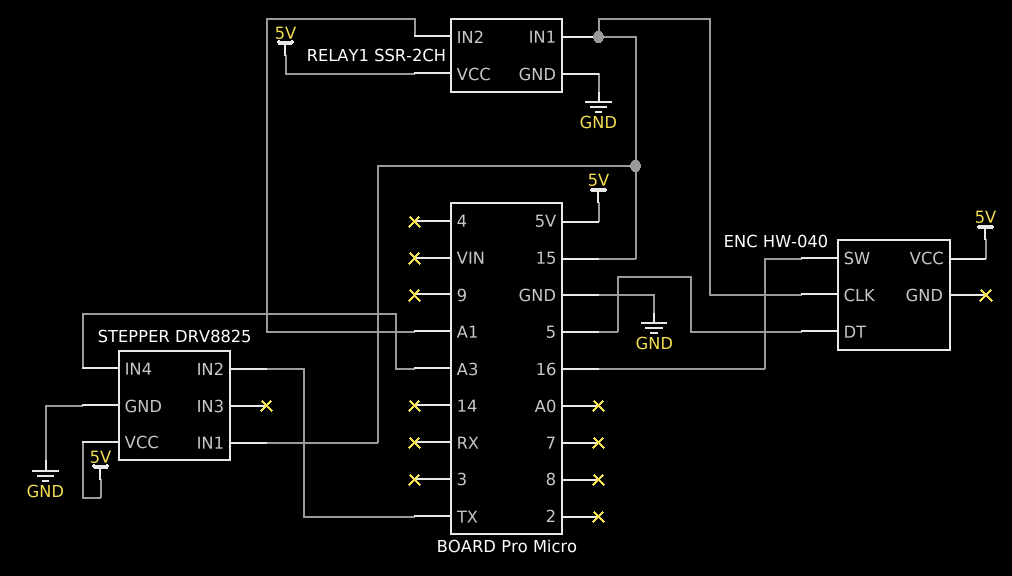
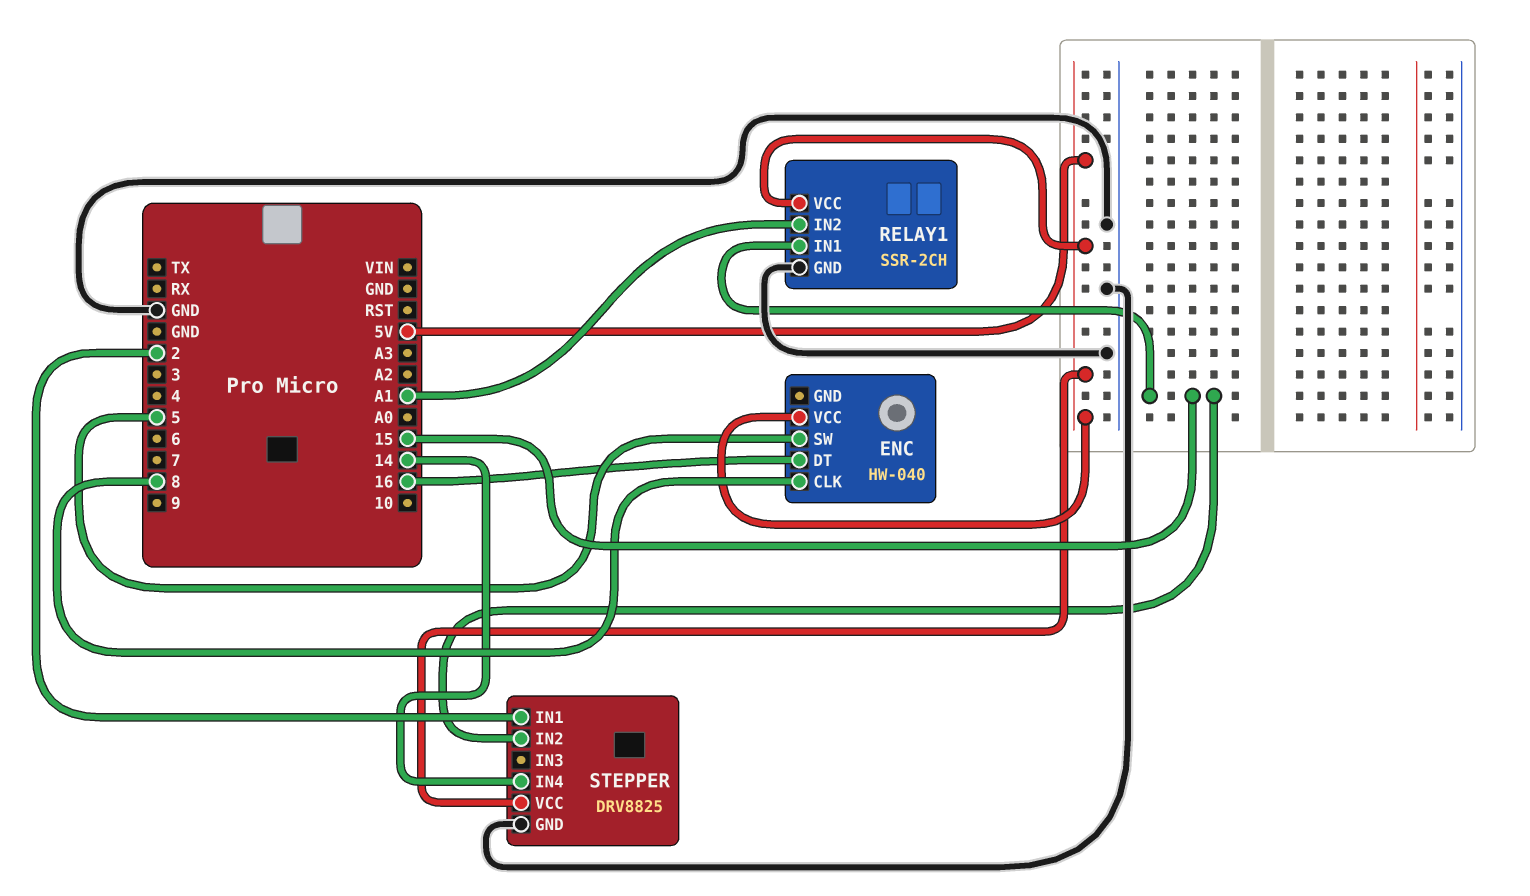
ENC pin CLK: 15 -> 8
ENC pin DT: 5 -> 16
ENC pin SW: 16 -> 5
STEPPER pin IN1: 15 -> 2
STEPPER pin IN2: TX -> 15
STEPPER pin IN4: A3 -> 14

